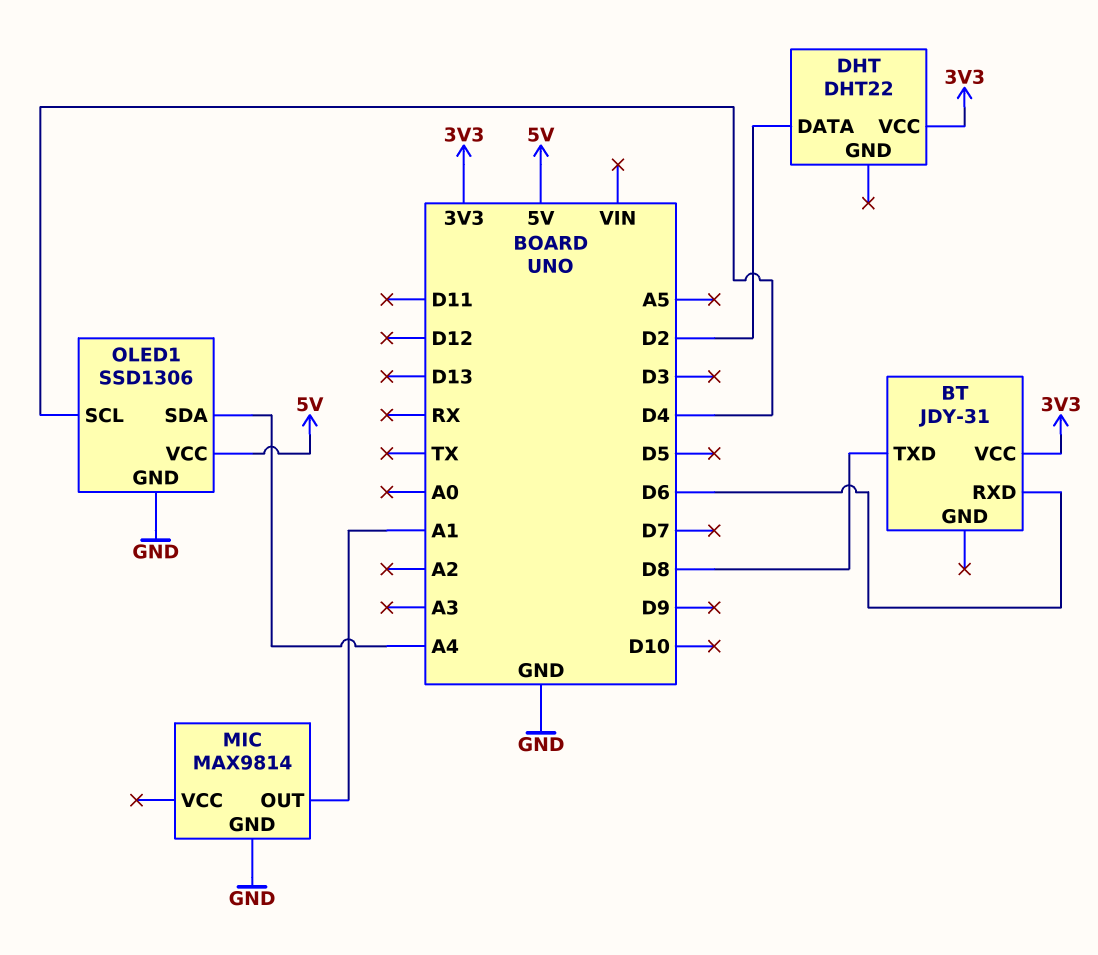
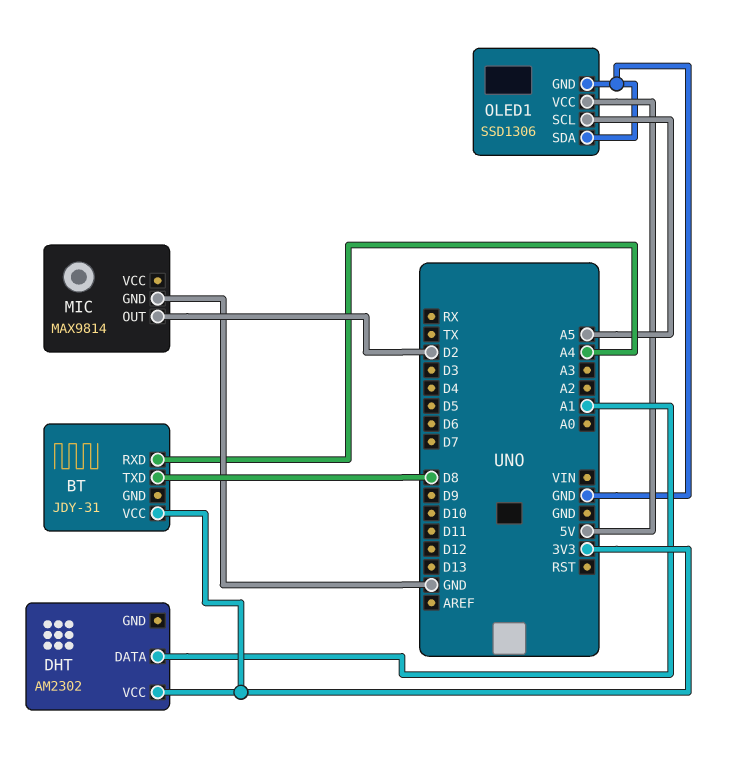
BT pin RXD: D6 -> A4
DHT: DHT22 -> AM2302
DHT pin DATA: D2 -> A1
MIC pin OUT: A1 -> D2
OLED1 pin SCL: D4 -> A5
OLED1 pin SDA: A4 -> GND

